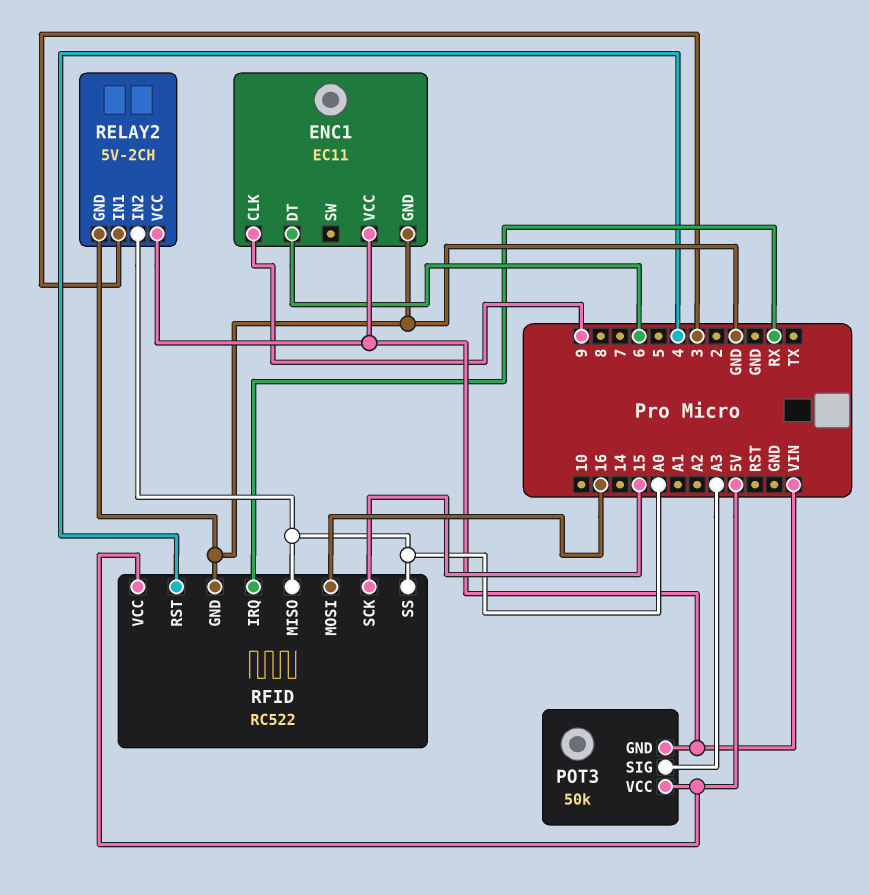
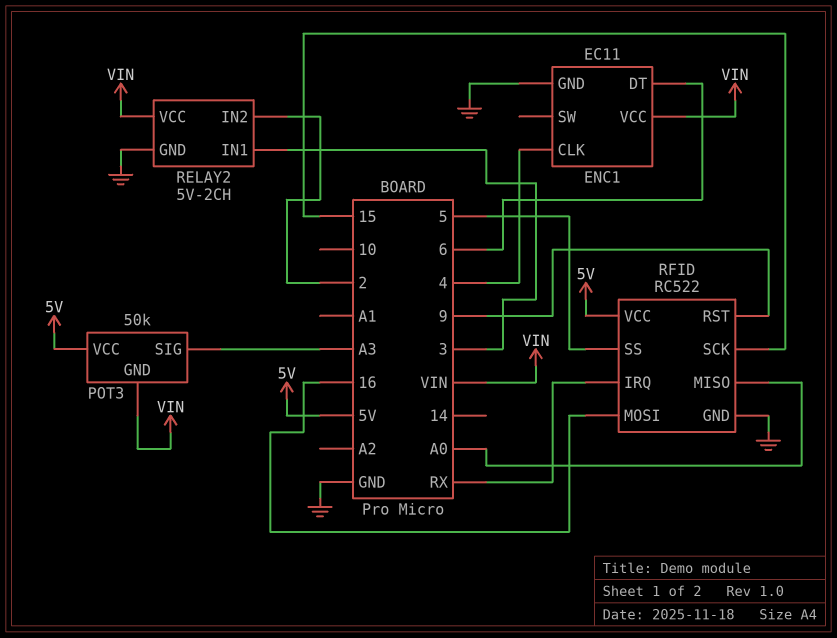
ENC1 pin CLK: 9 -> 4
RELAY2 pin IN2: A0 -> 2
RFID pin RST: 4 -> 9
RFID pin SS: A0 -> 5

